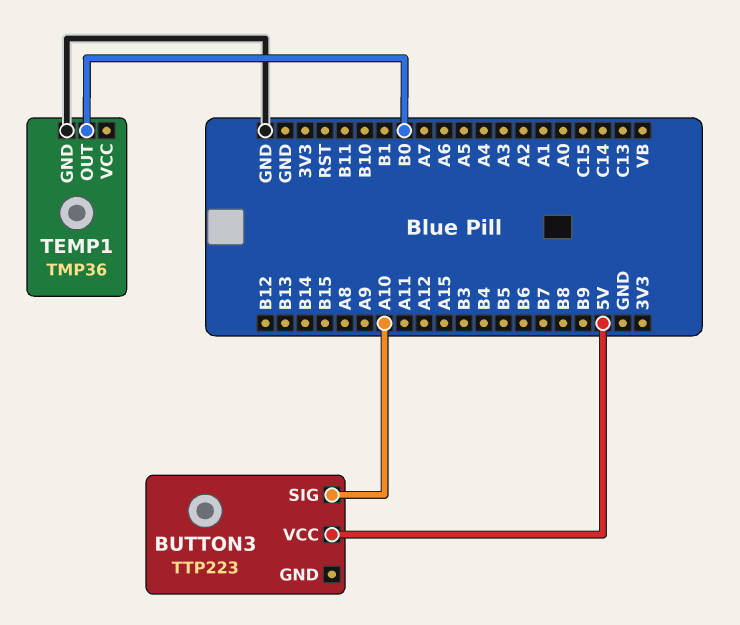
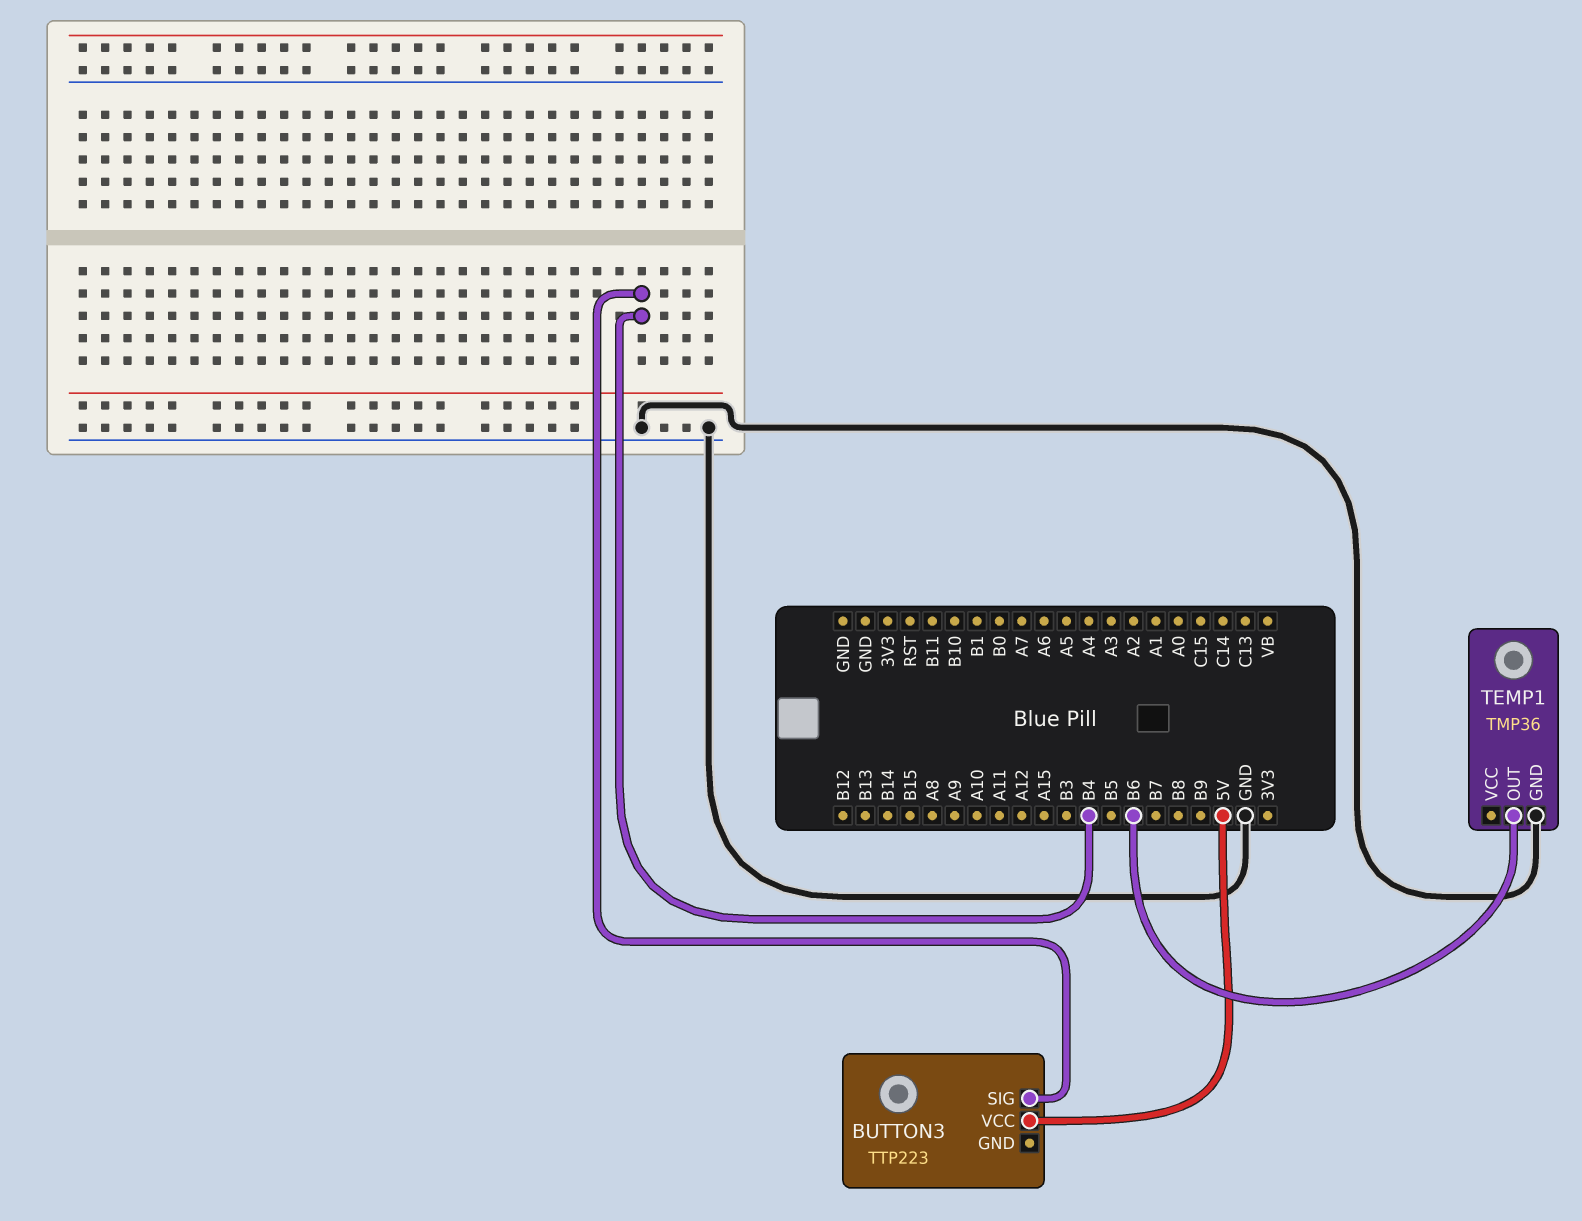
BUTTON3 pin SIG: A10 -> B4
TEMP1 pin OUT: B0 -> B6

